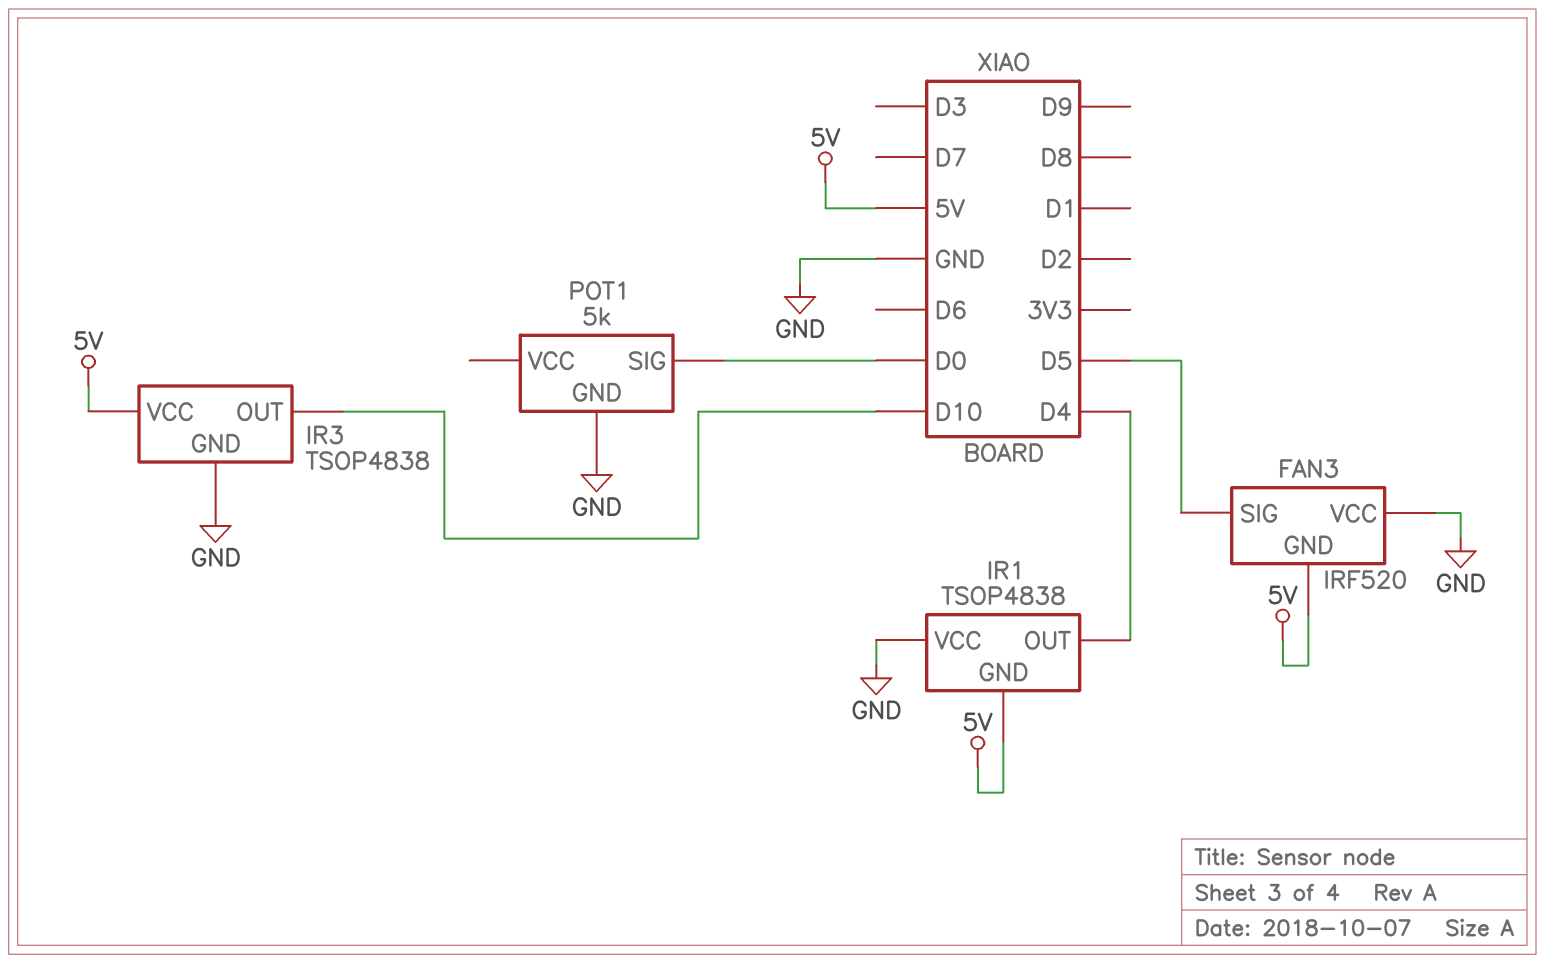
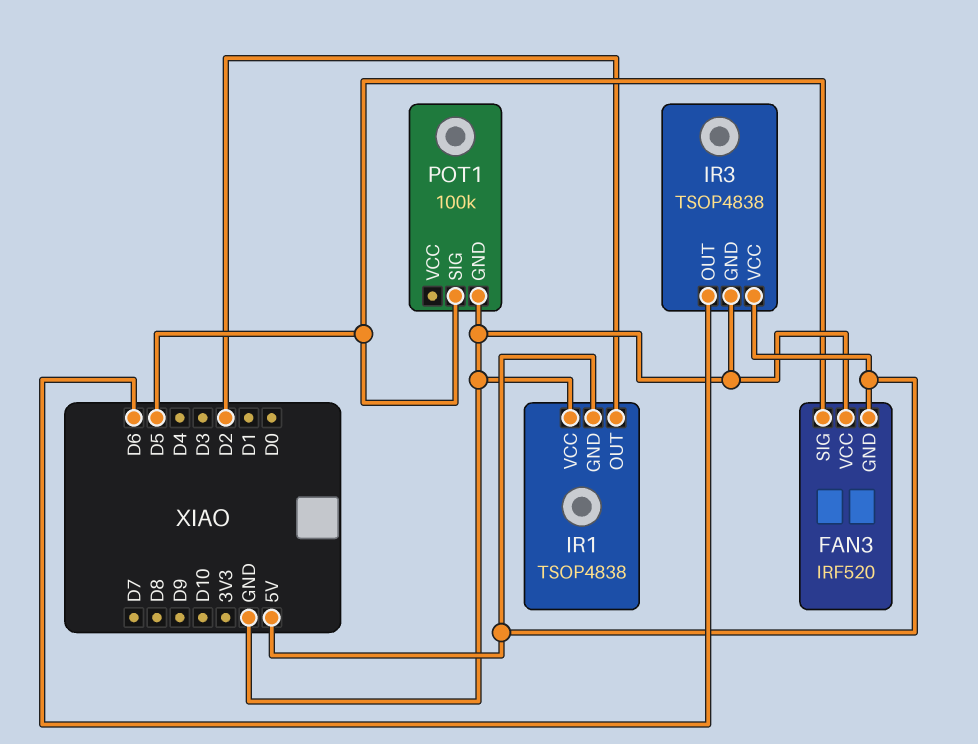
IR1 pin OUT: D4 -> D2
IR3 pin OUT: D10 -> D6
POT1: 5k -> 100k
POT1 pin SIG: D0 -> D5

